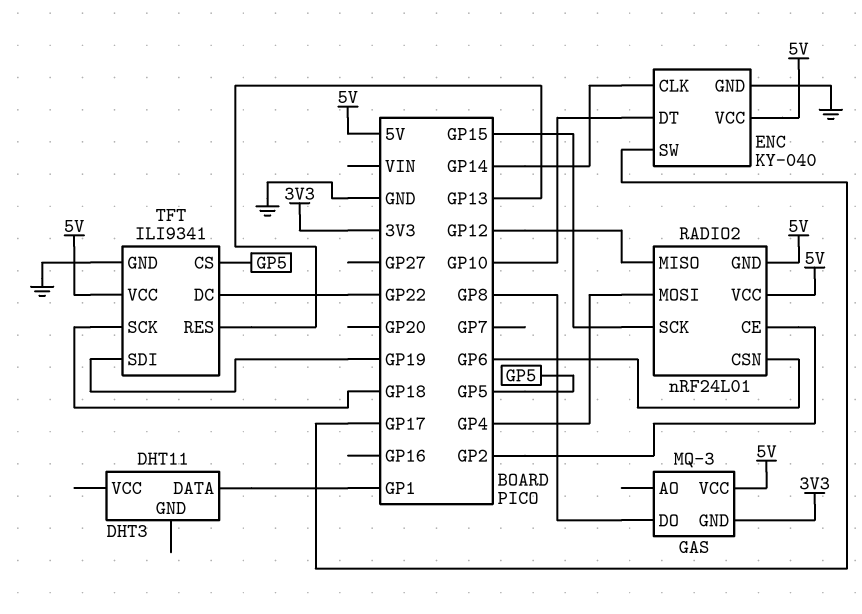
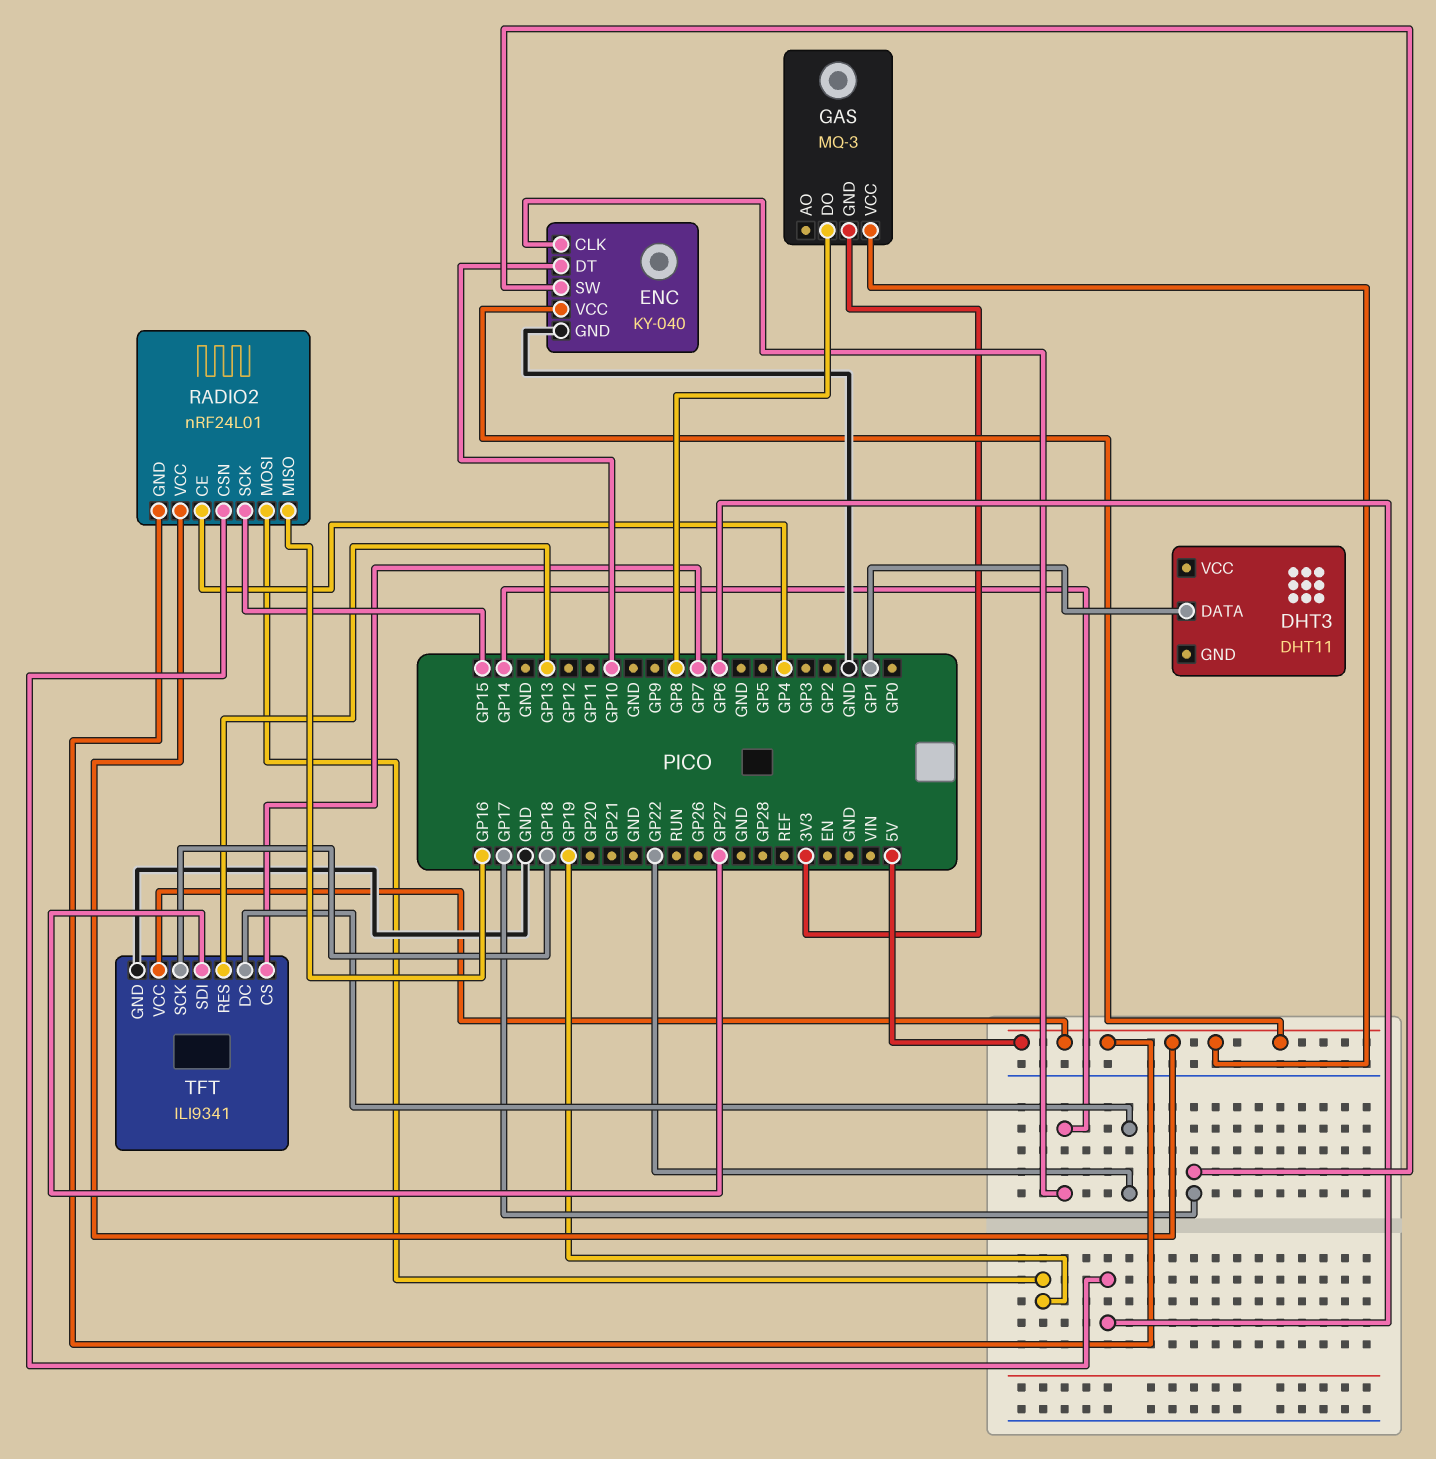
RADIO2 pin CE: GP2 -> GP4
RADIO2 pin MISO: GP12 -> GP16
RADIO2 pin MOSI: GP4 -> GP19
TFT pin CS: GP5 -> GP7
TFT pin SDI: GP19 -> GP27

